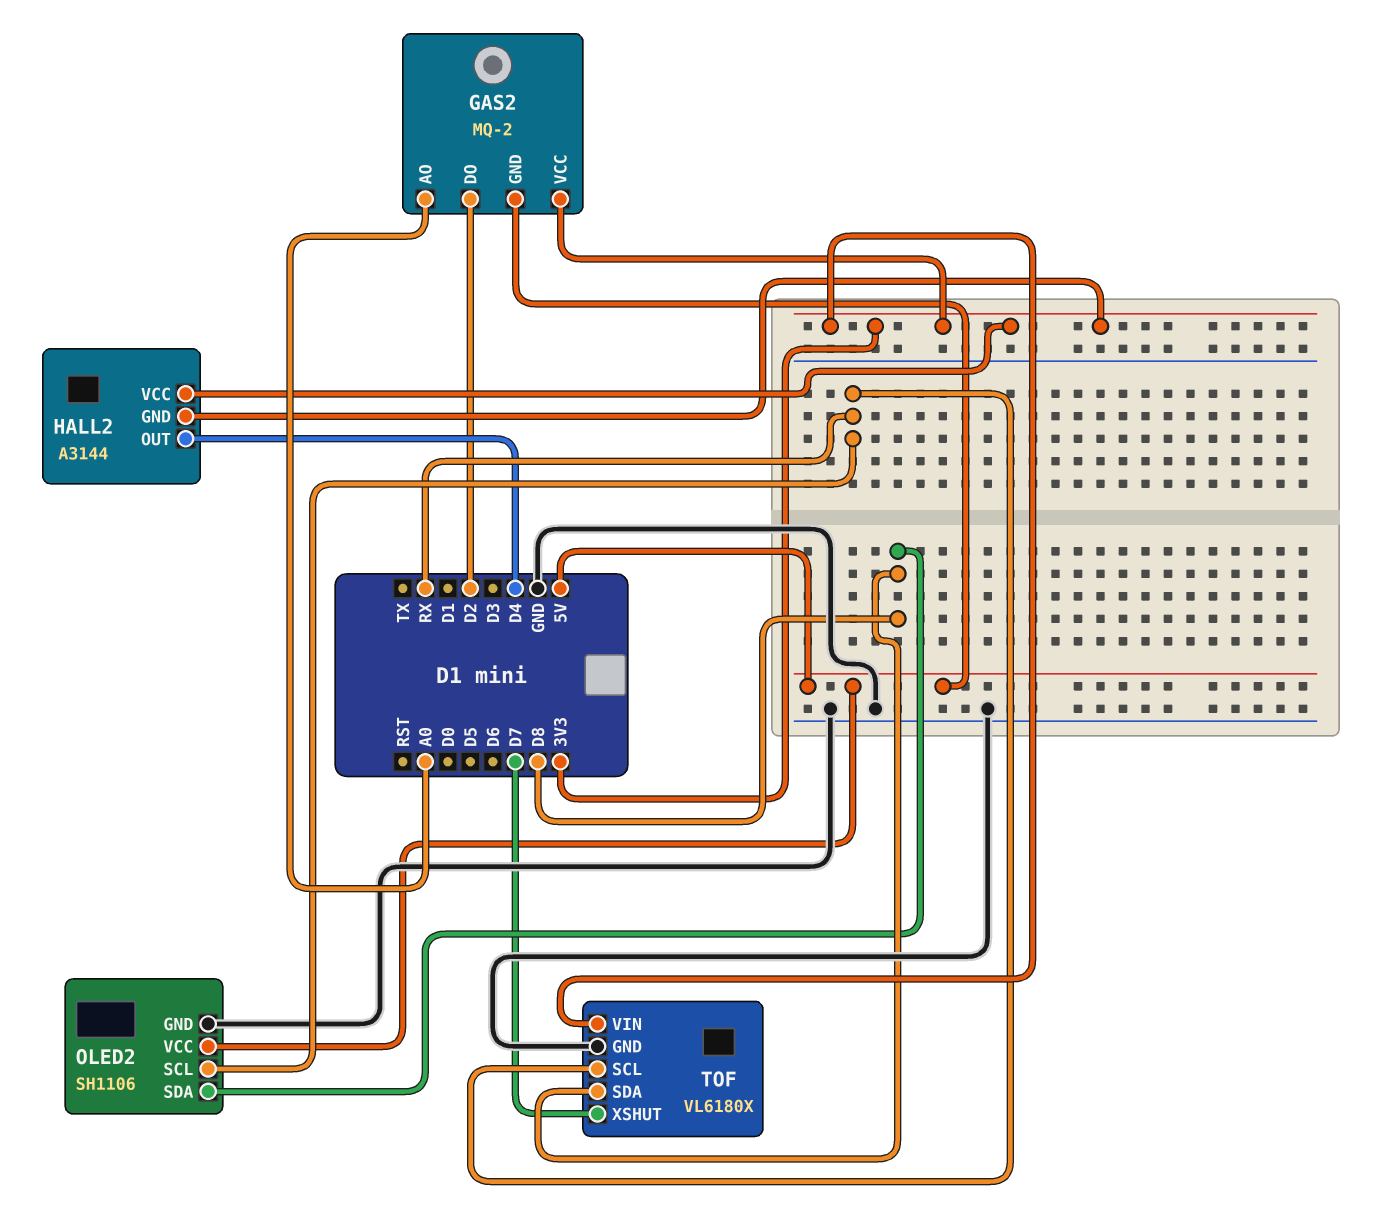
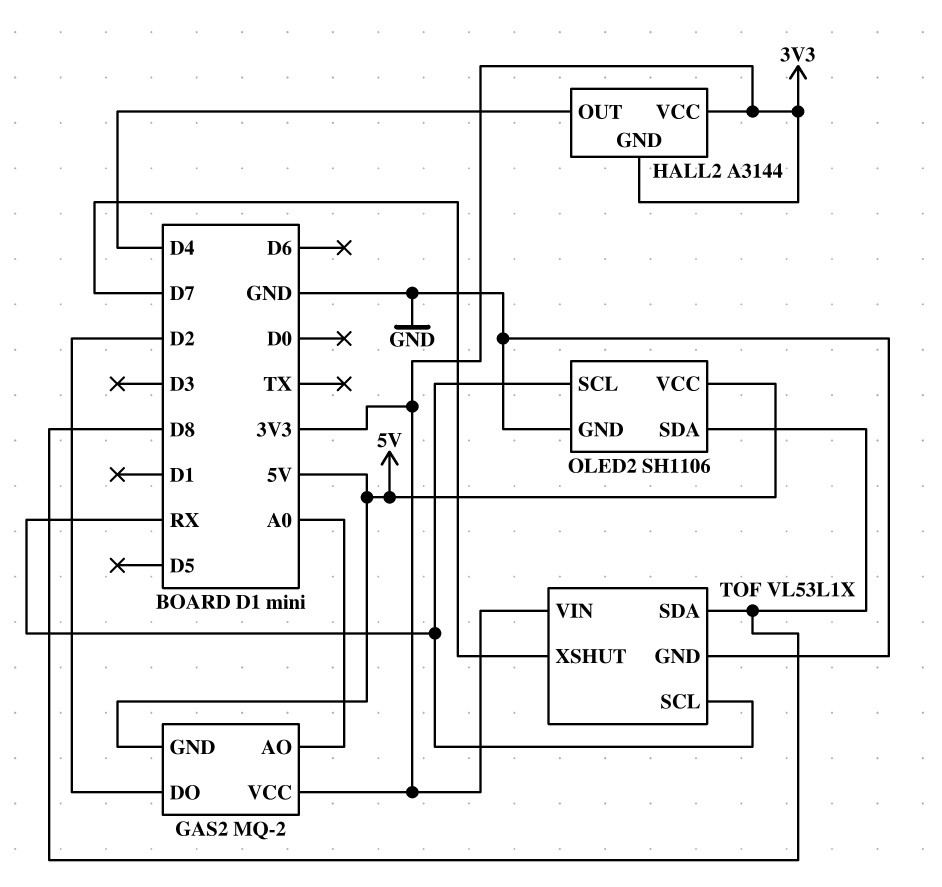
TOF: VL6180X -> VL53L1X

